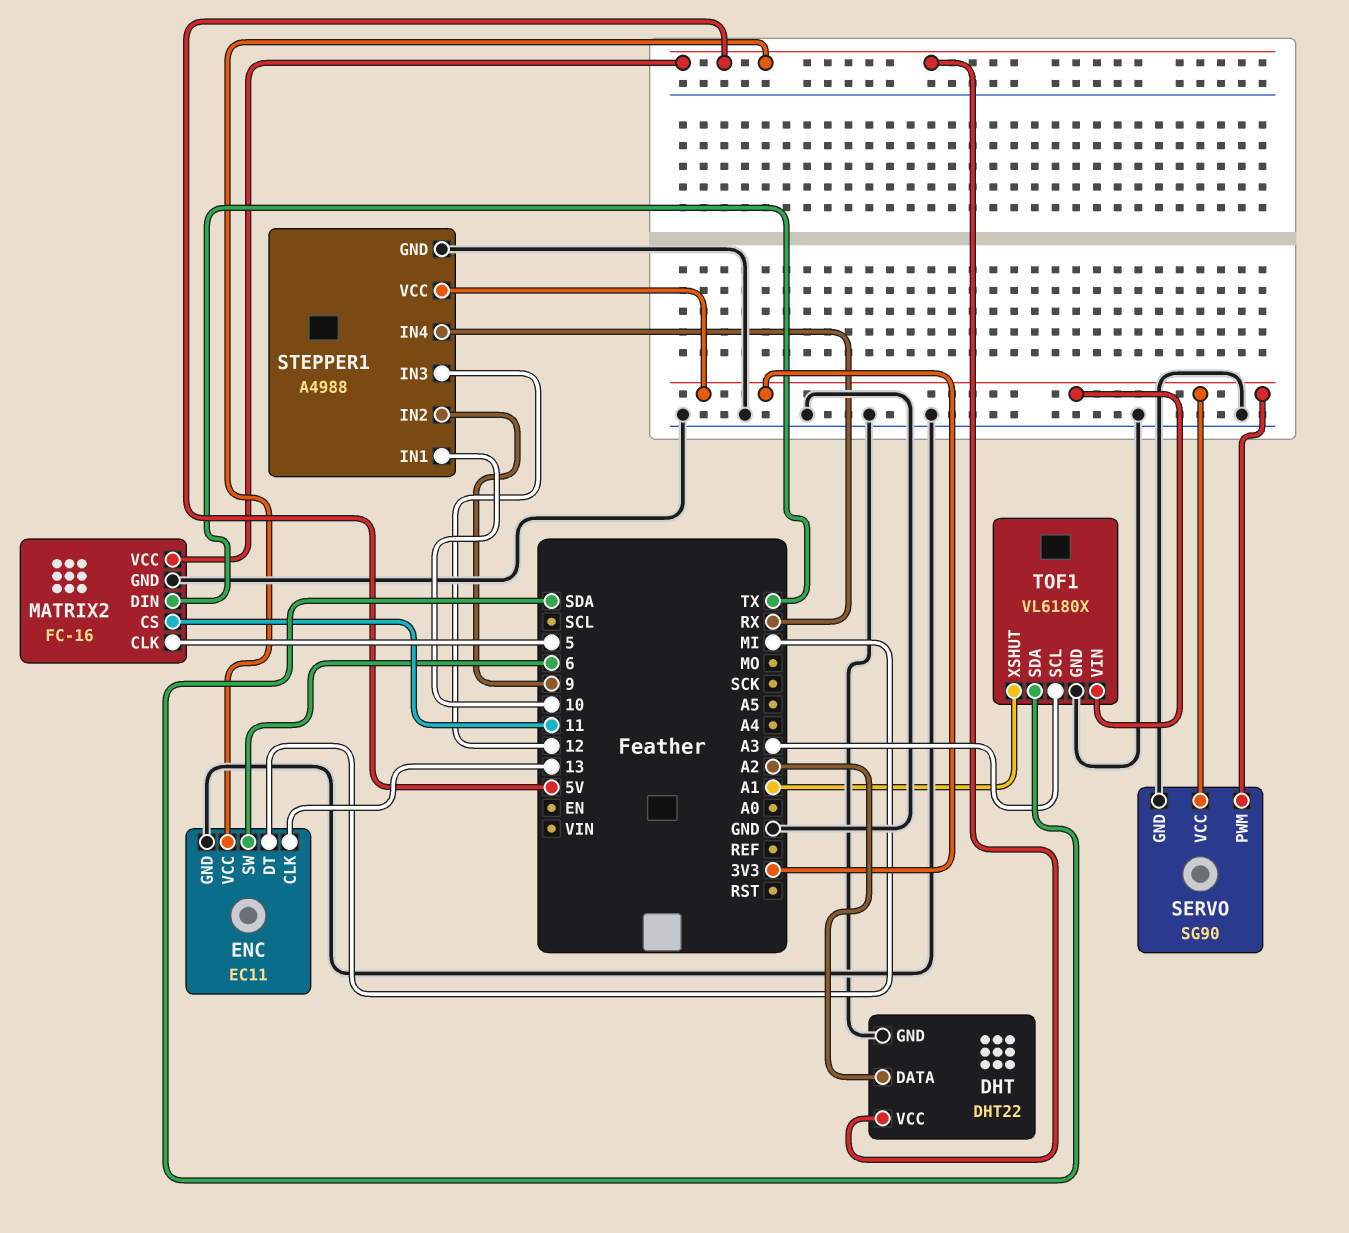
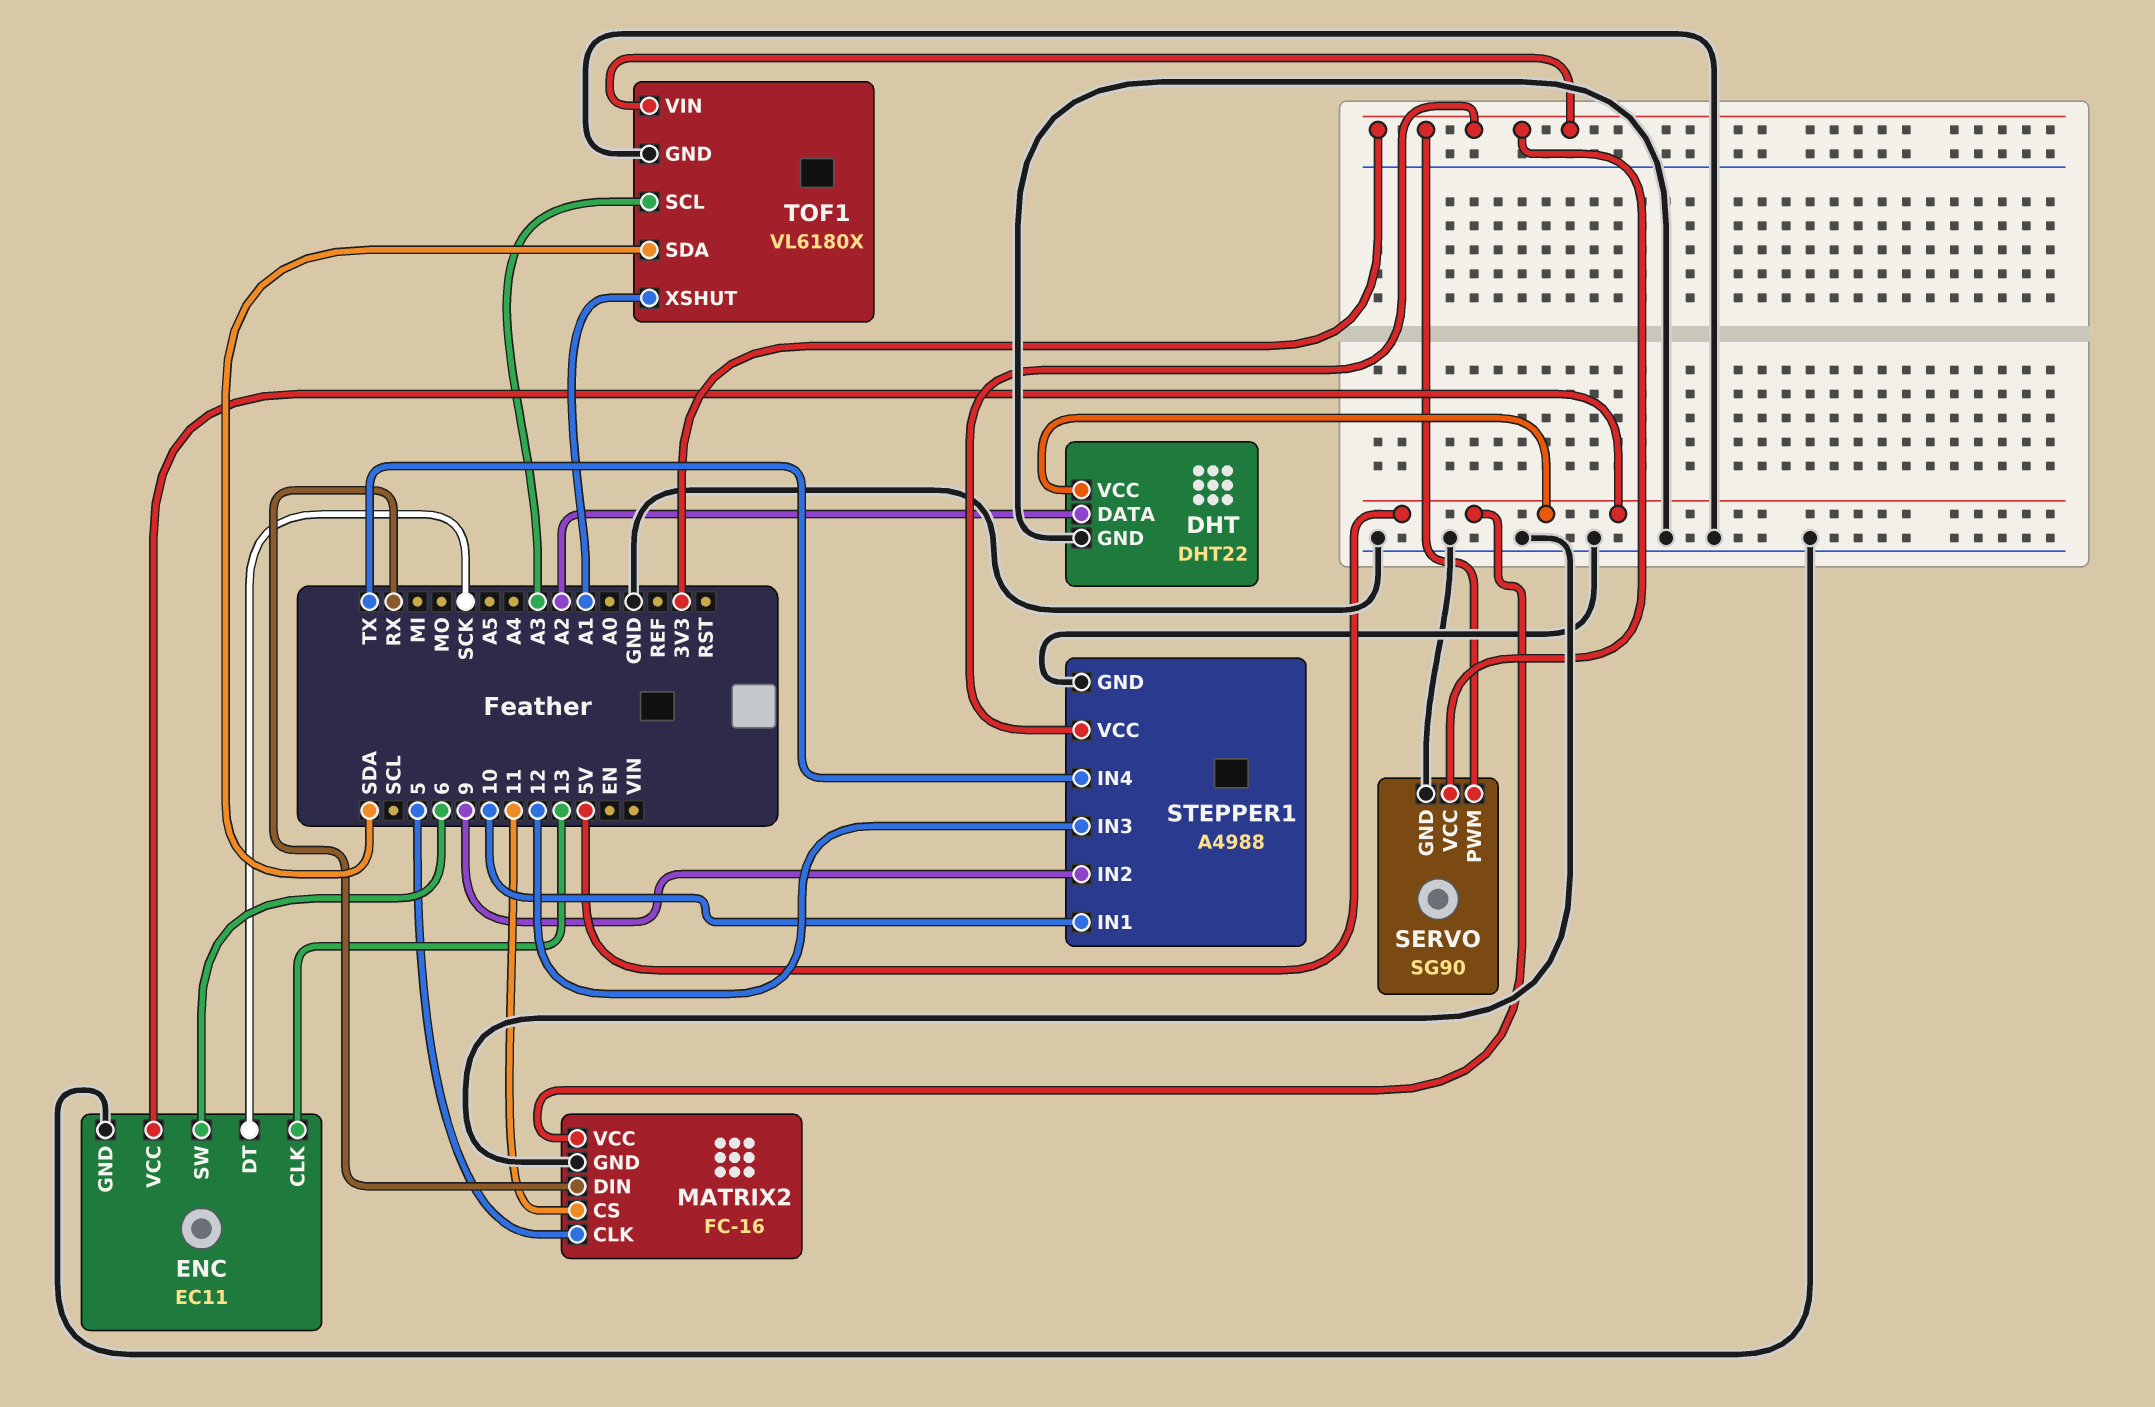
ENC pin DT: MI -> SCK
MATRIX2 pin DIN: TX -> RX
STEPPER1 pin IN4: RX -> TX

